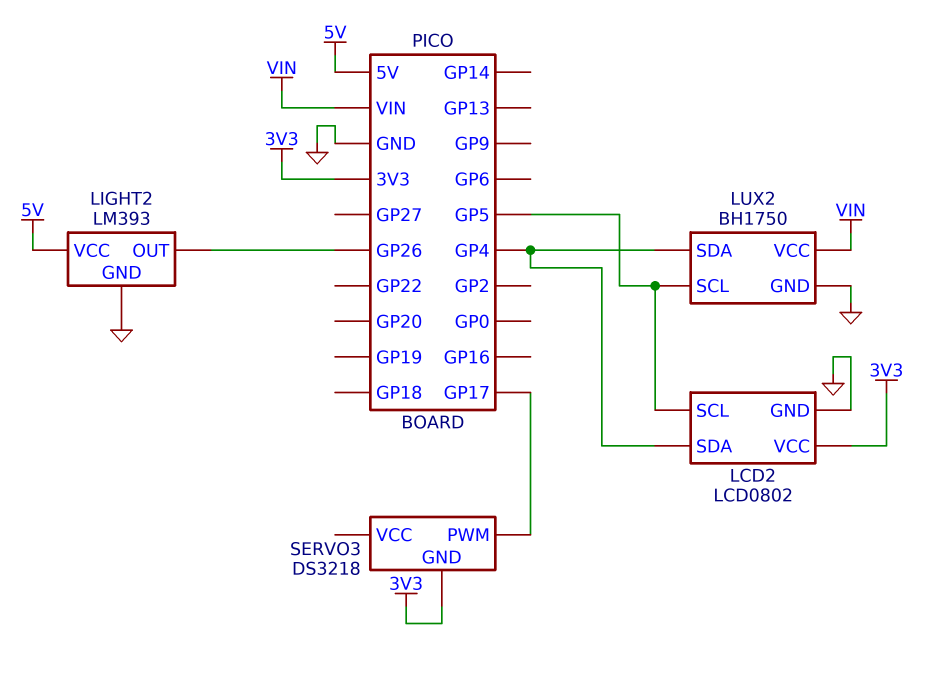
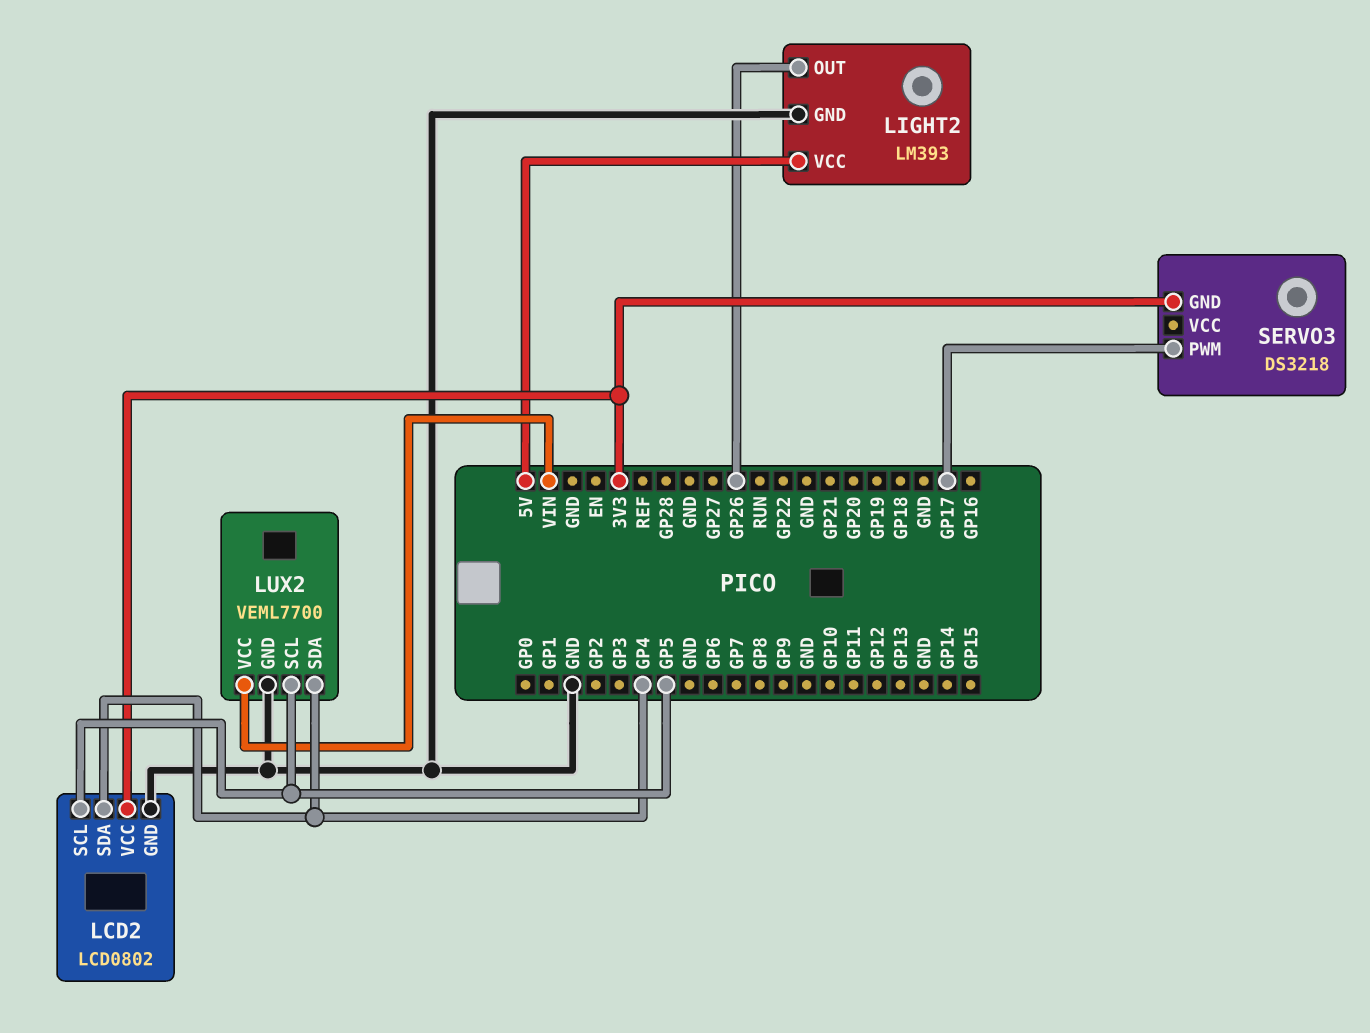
LUX2: BH1750 -> VEML7700

